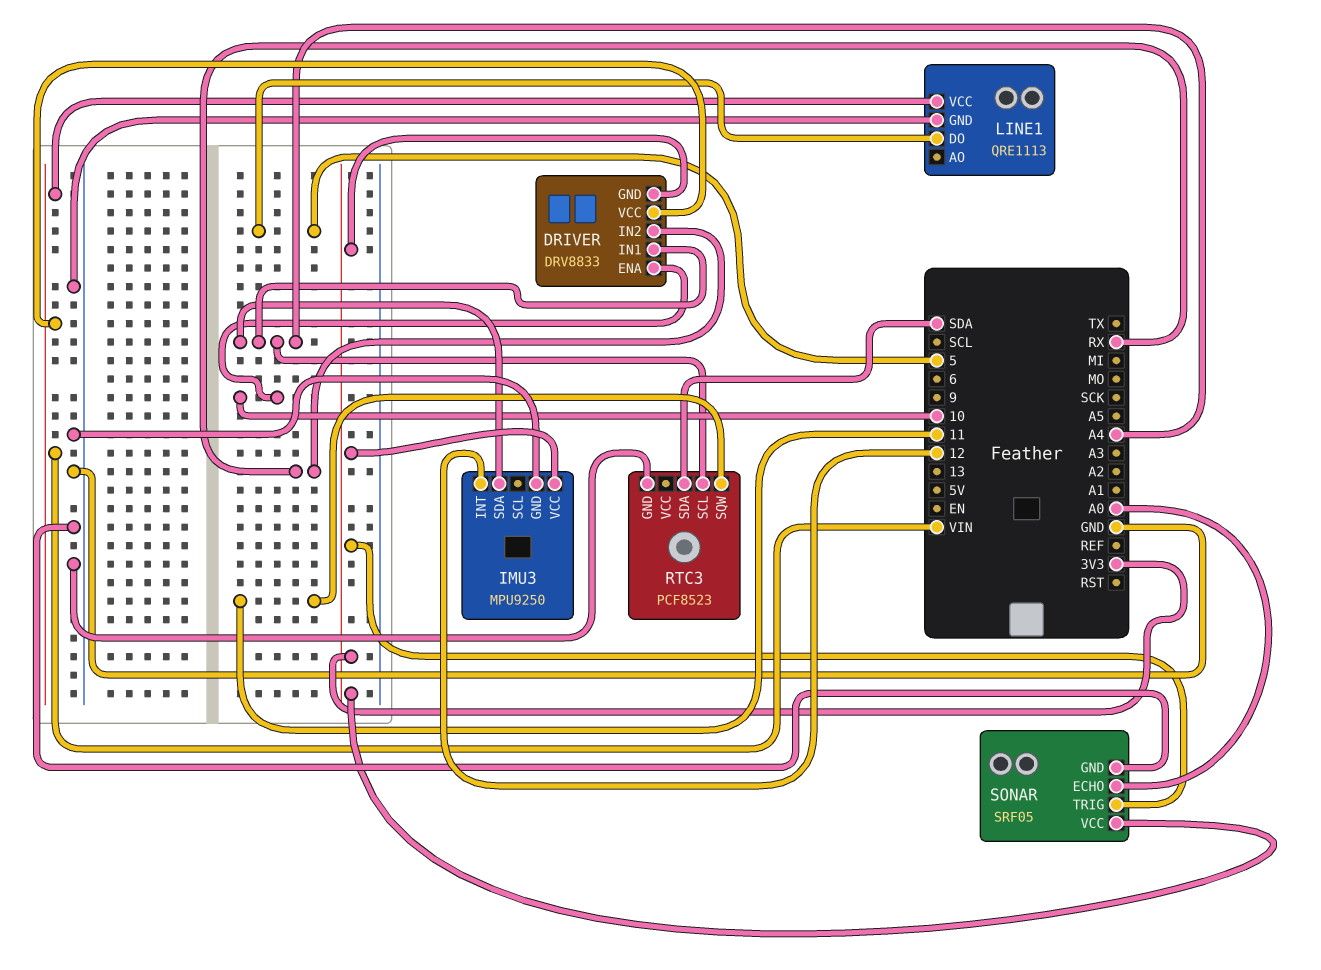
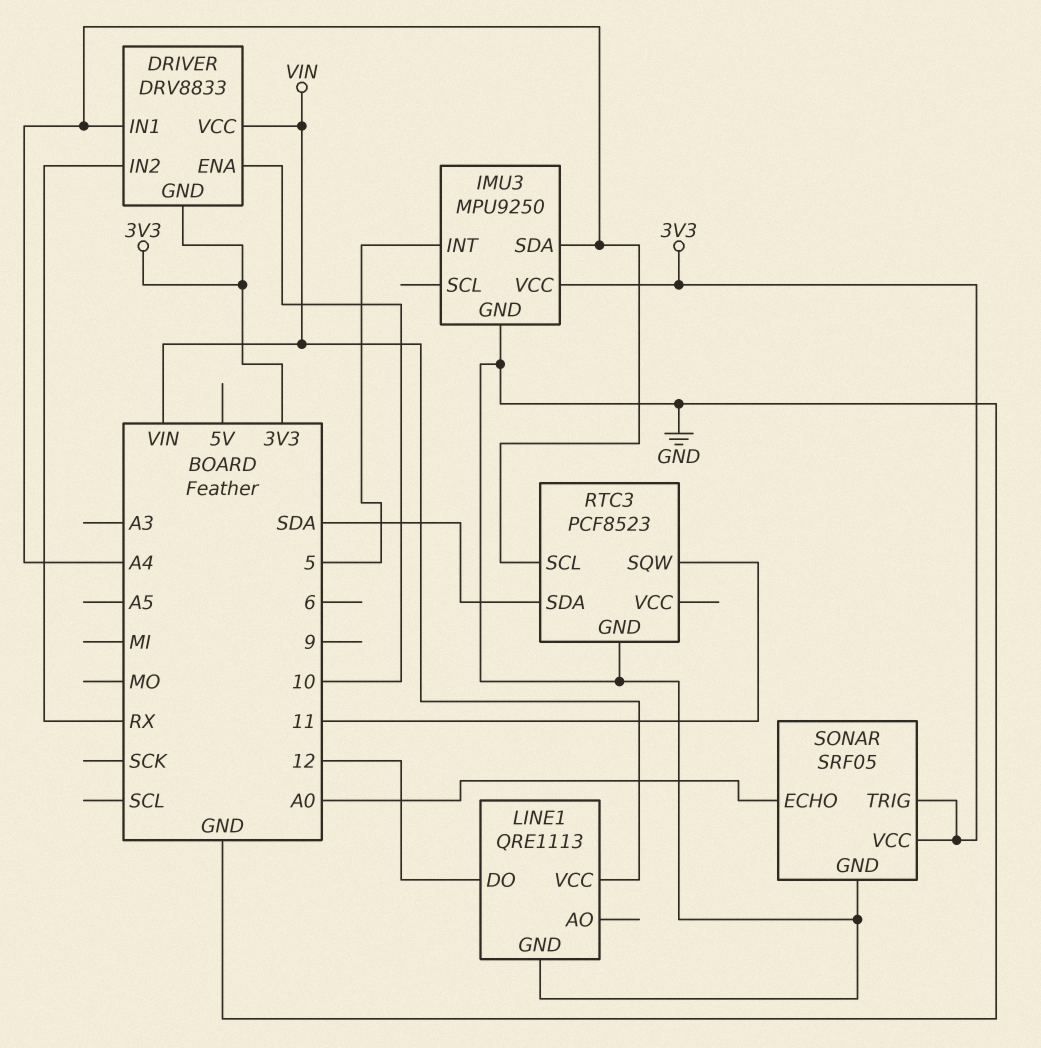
IMU3 pin INT: 12 -> 5
LINE1 pin DO: 5 -> 12

